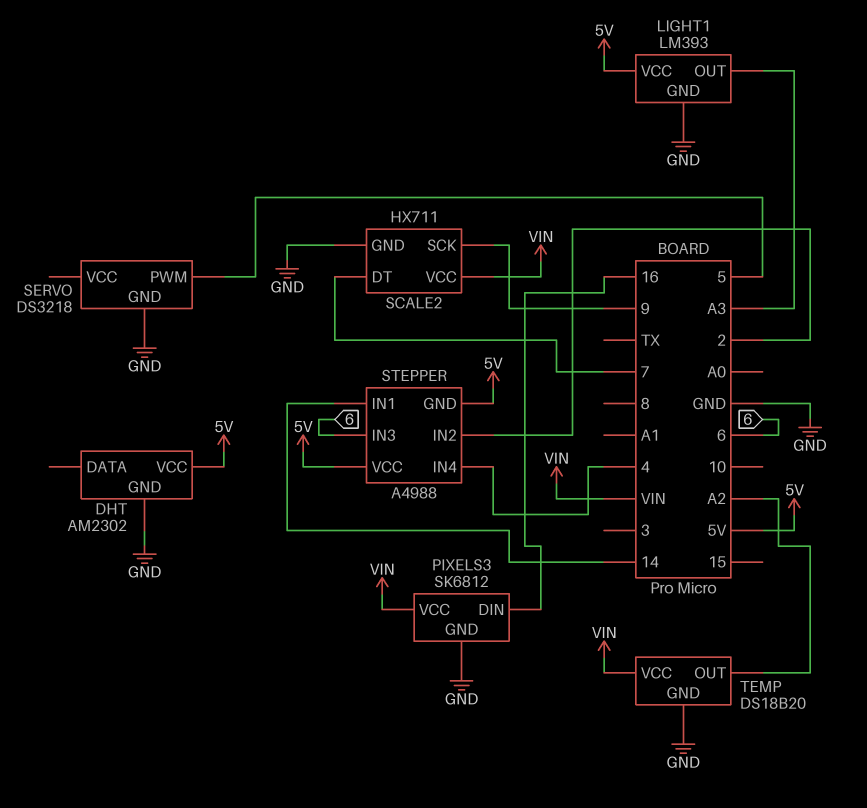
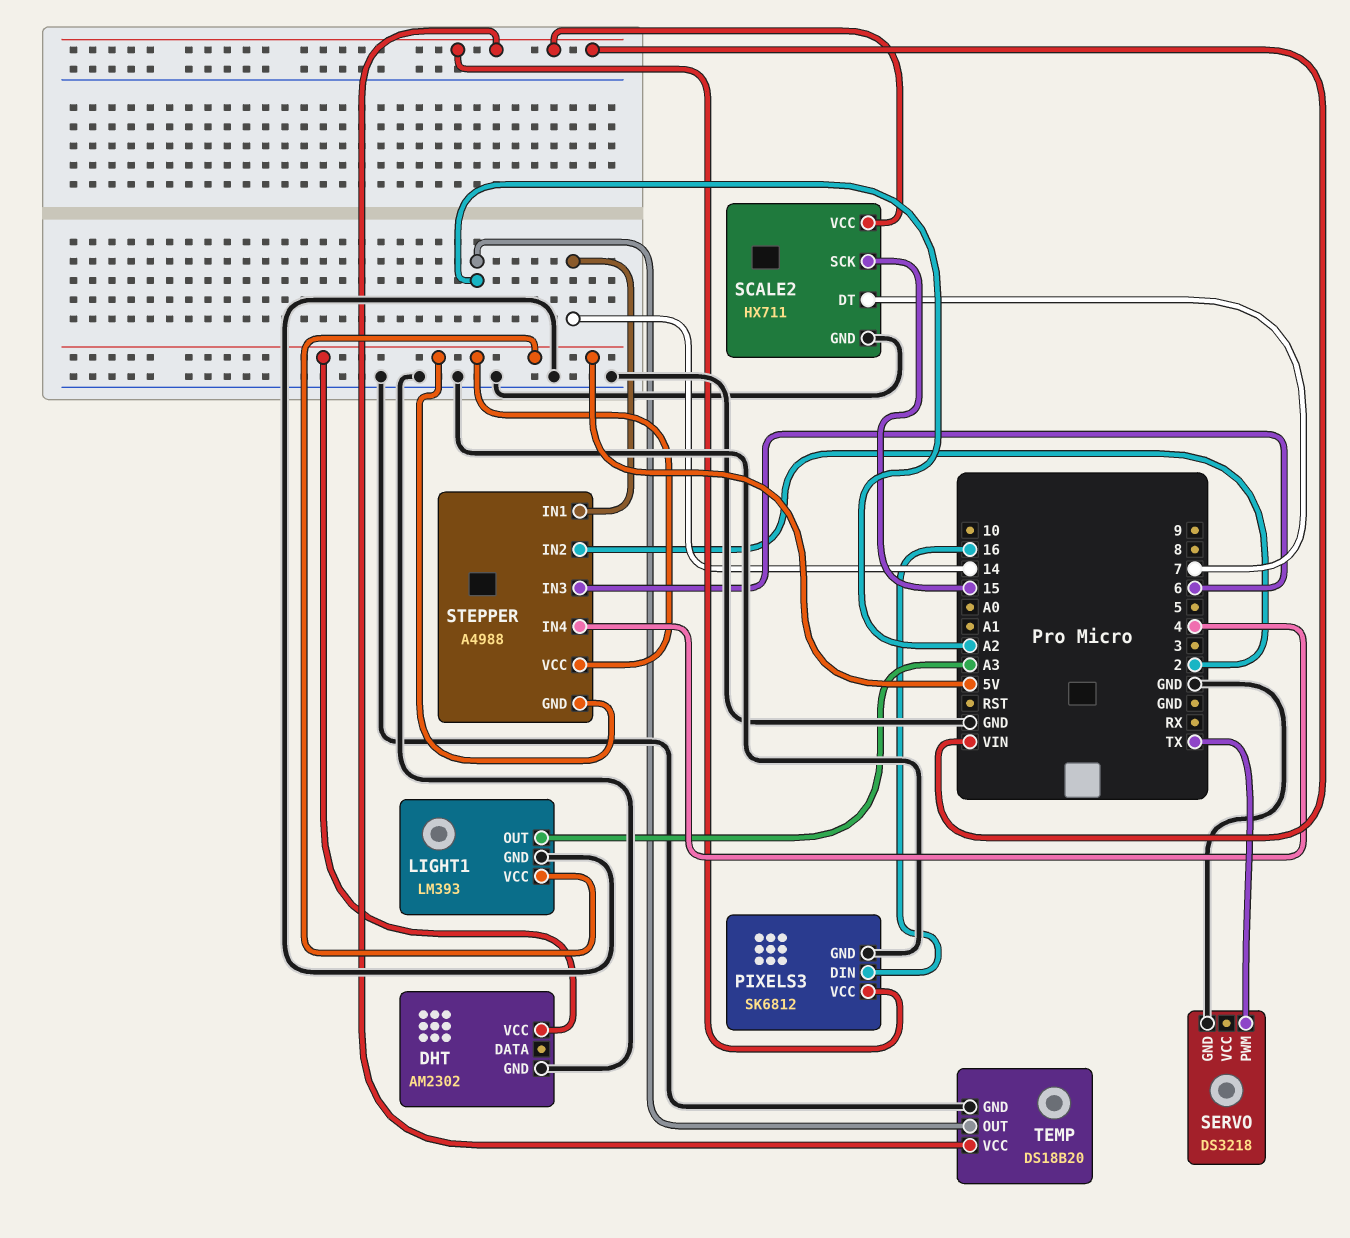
SCALE2 pin SCK: 9 -> 15
SERVO pin PWM: 5 -> TX

